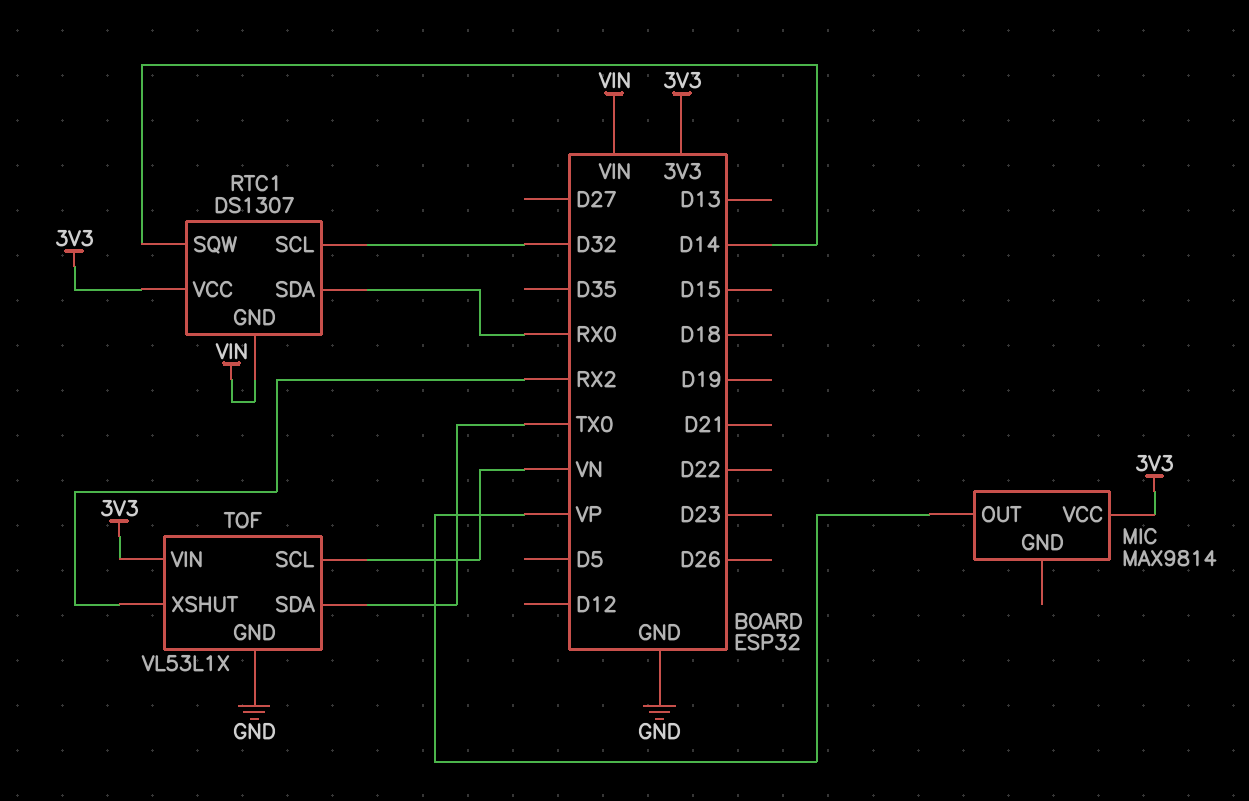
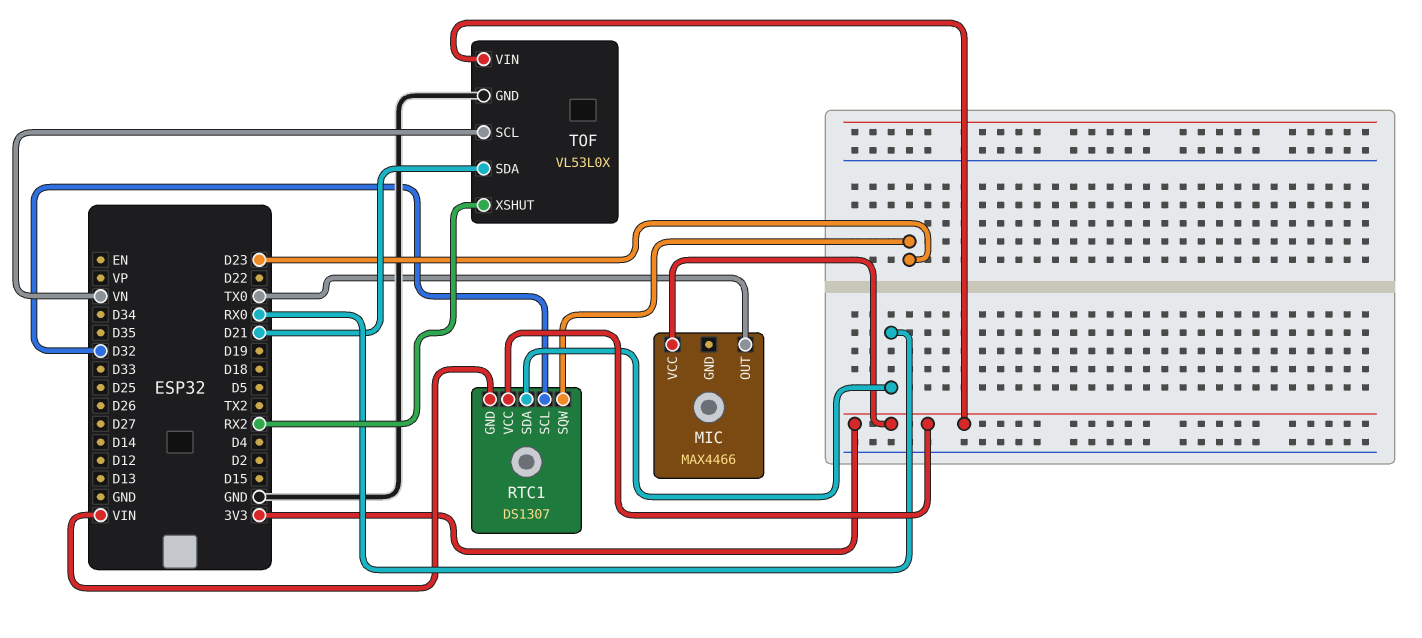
MIC: MAX9814 -> MAX4466
MIC pin OUT: VP -> TX0
RTC1 pin SQW: D14 -> D23
TOF: VL53L1X -> VL53L0X
TOF pin SDA: TX0 -> D21

